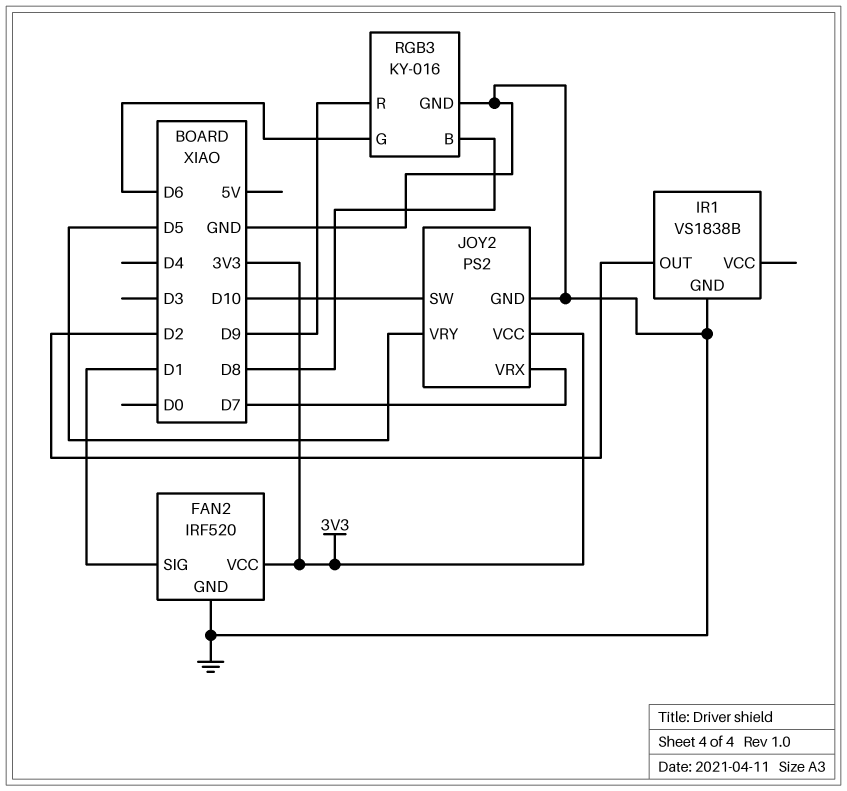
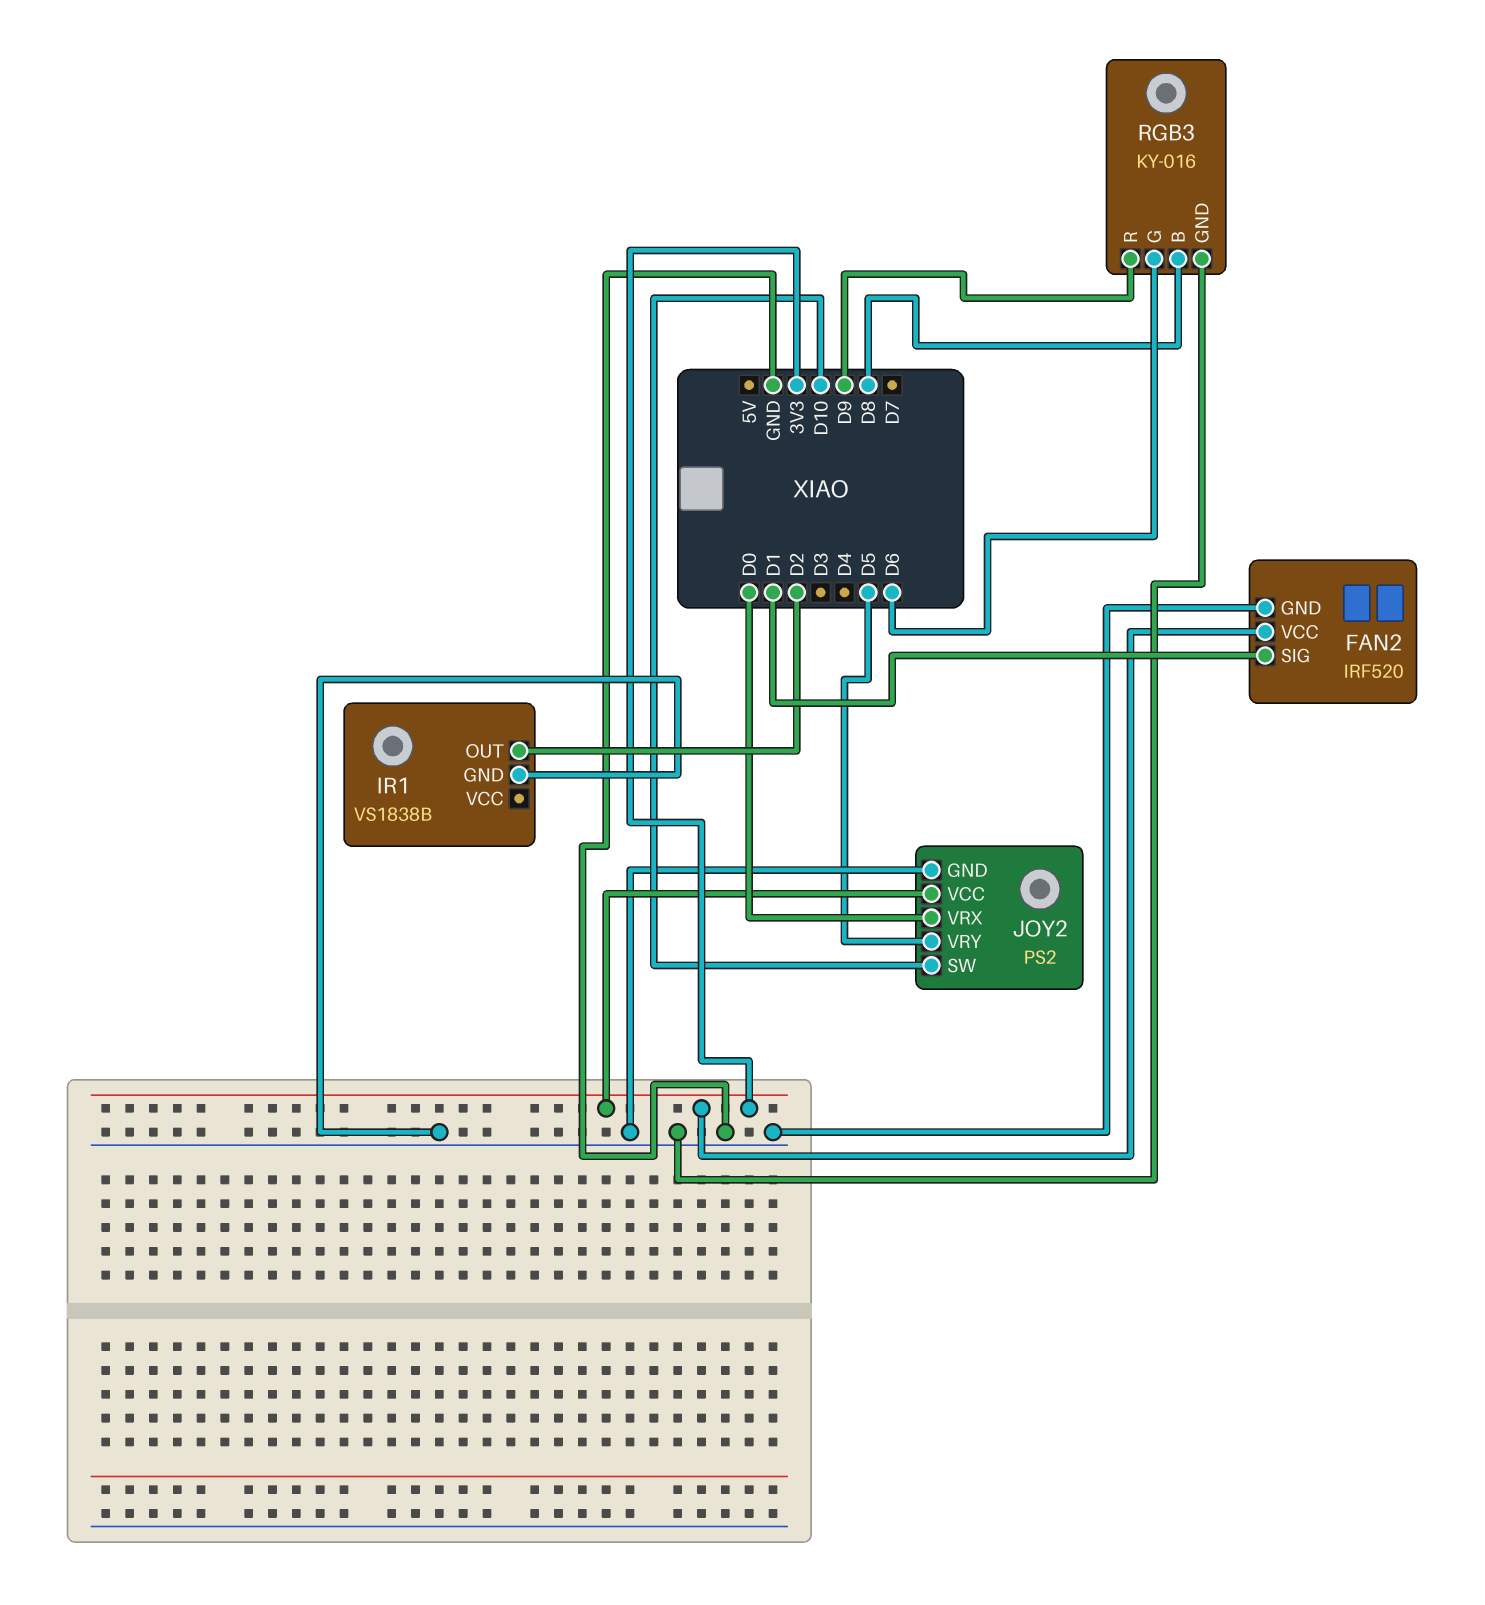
JOY2 pin VRX: D7 -> D0

